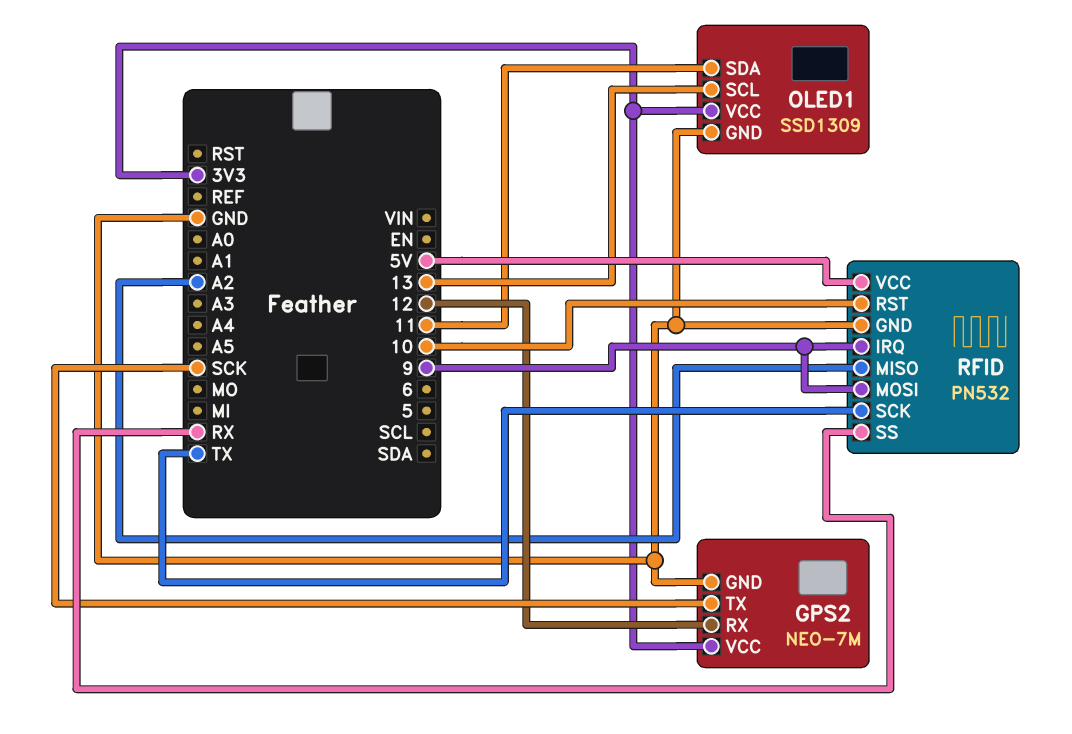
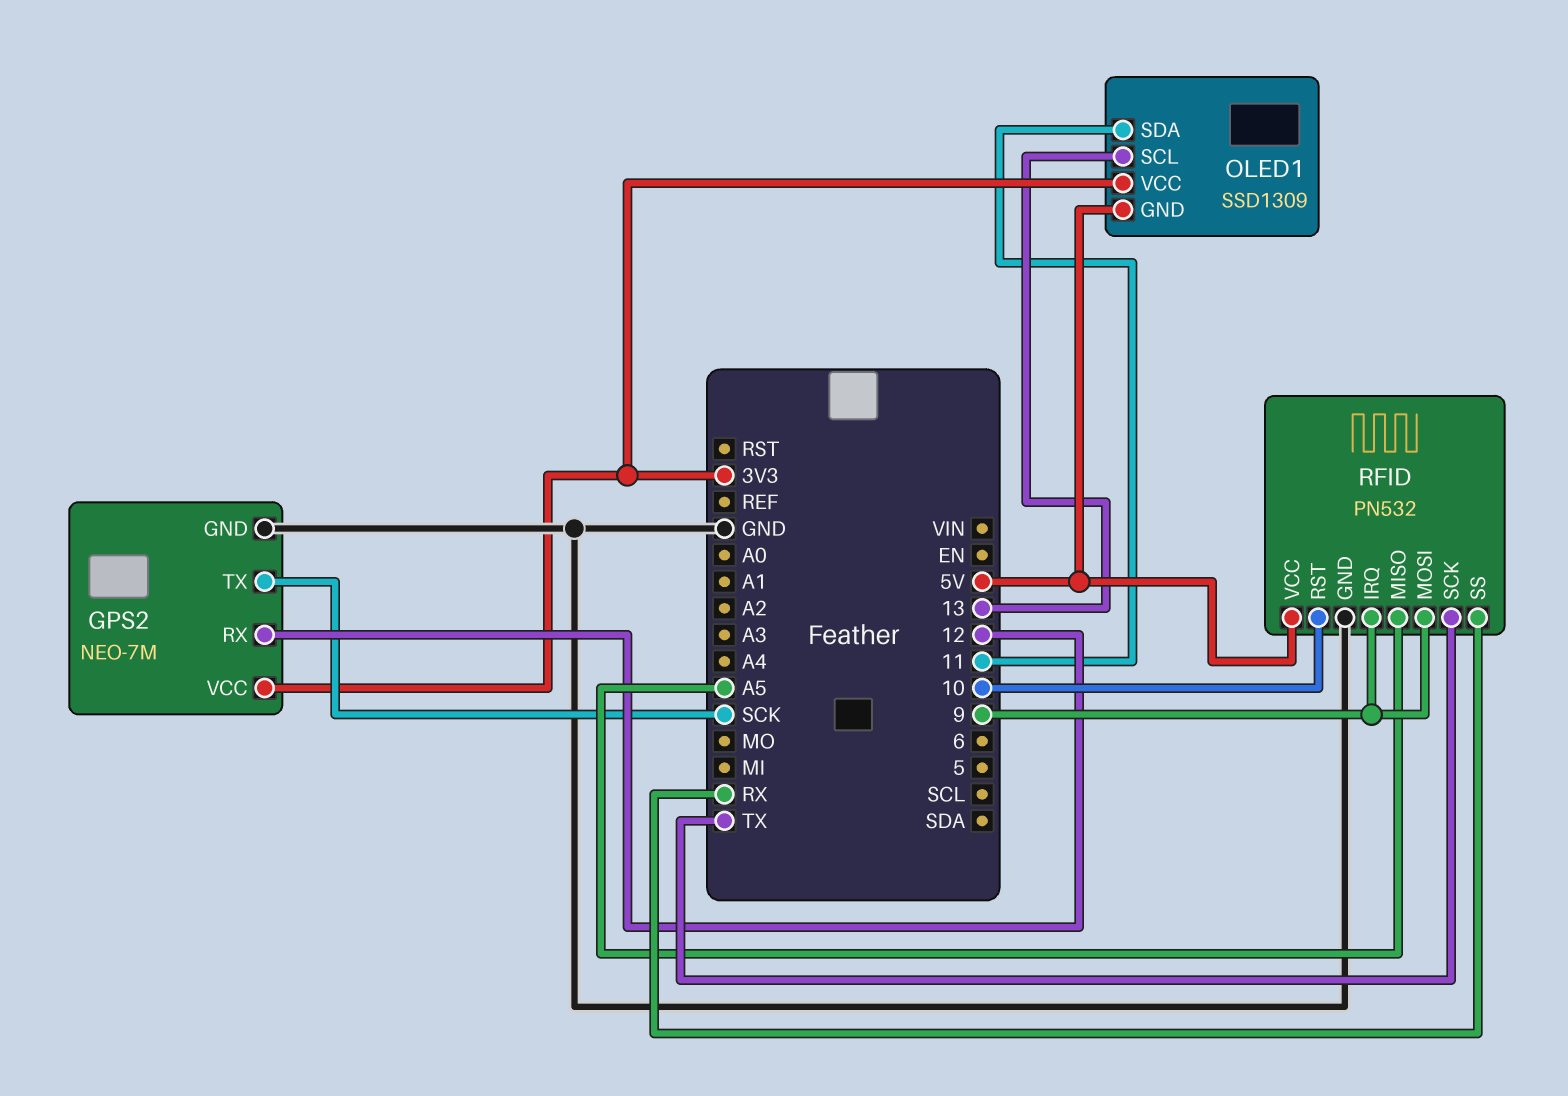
OLED1 pin GND: GND -> 5V
RFID pin MISO: A2 -> A5

